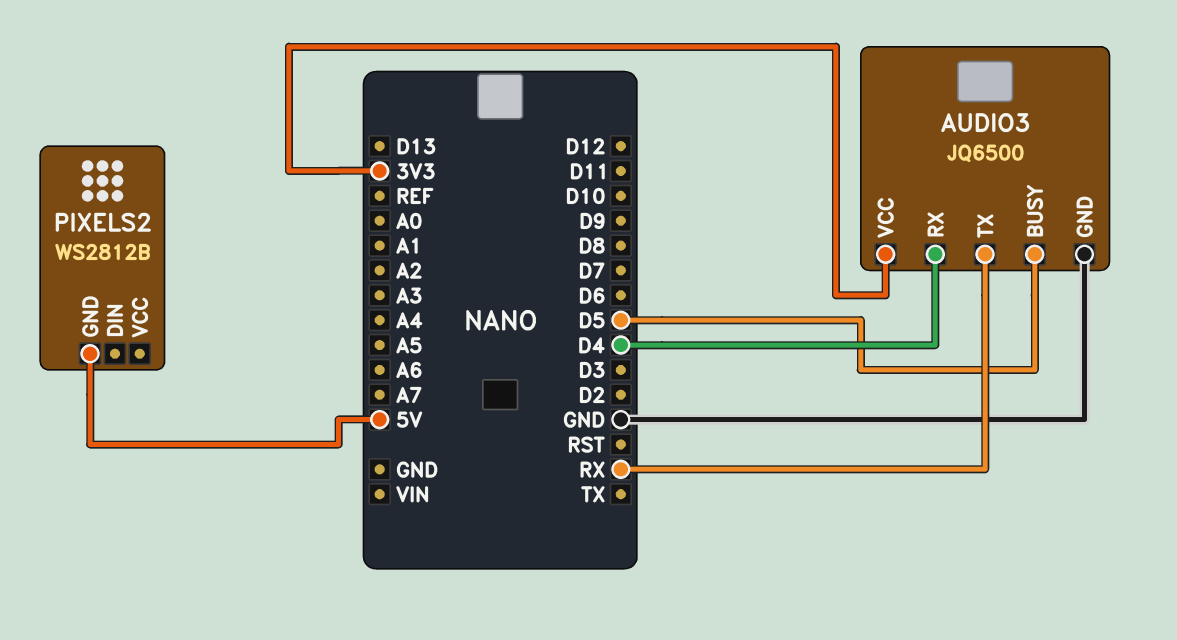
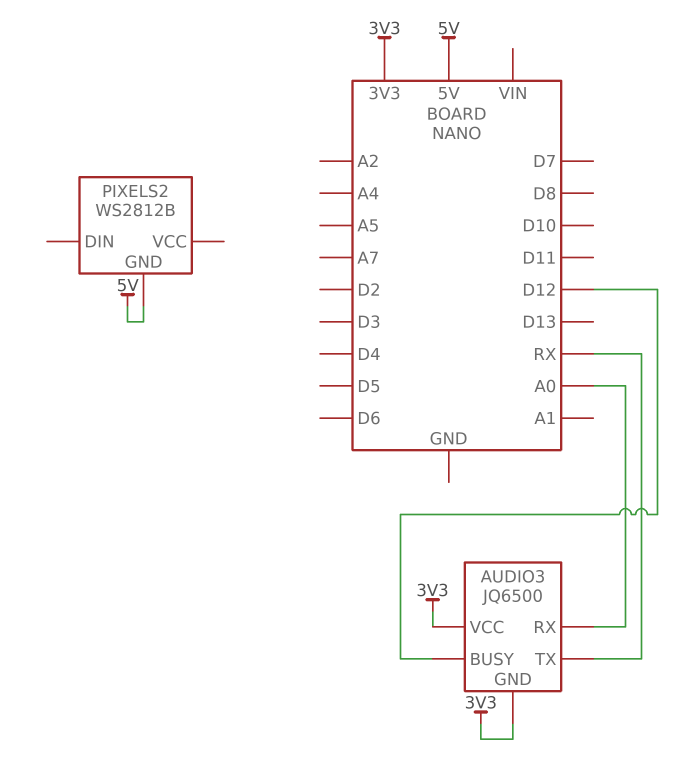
AUDIO3 pin BUSY: D5 -> D12
AUDIO3 pin GND: GND -> 3V3
AUDIO3 pin RX: D4 -> A0

